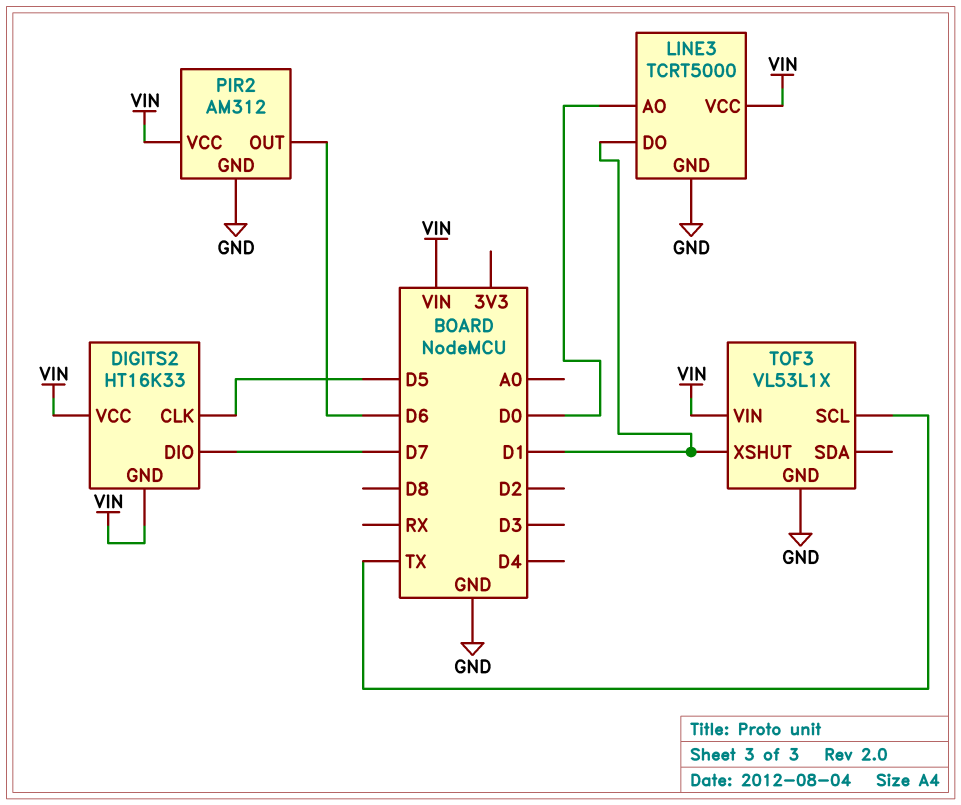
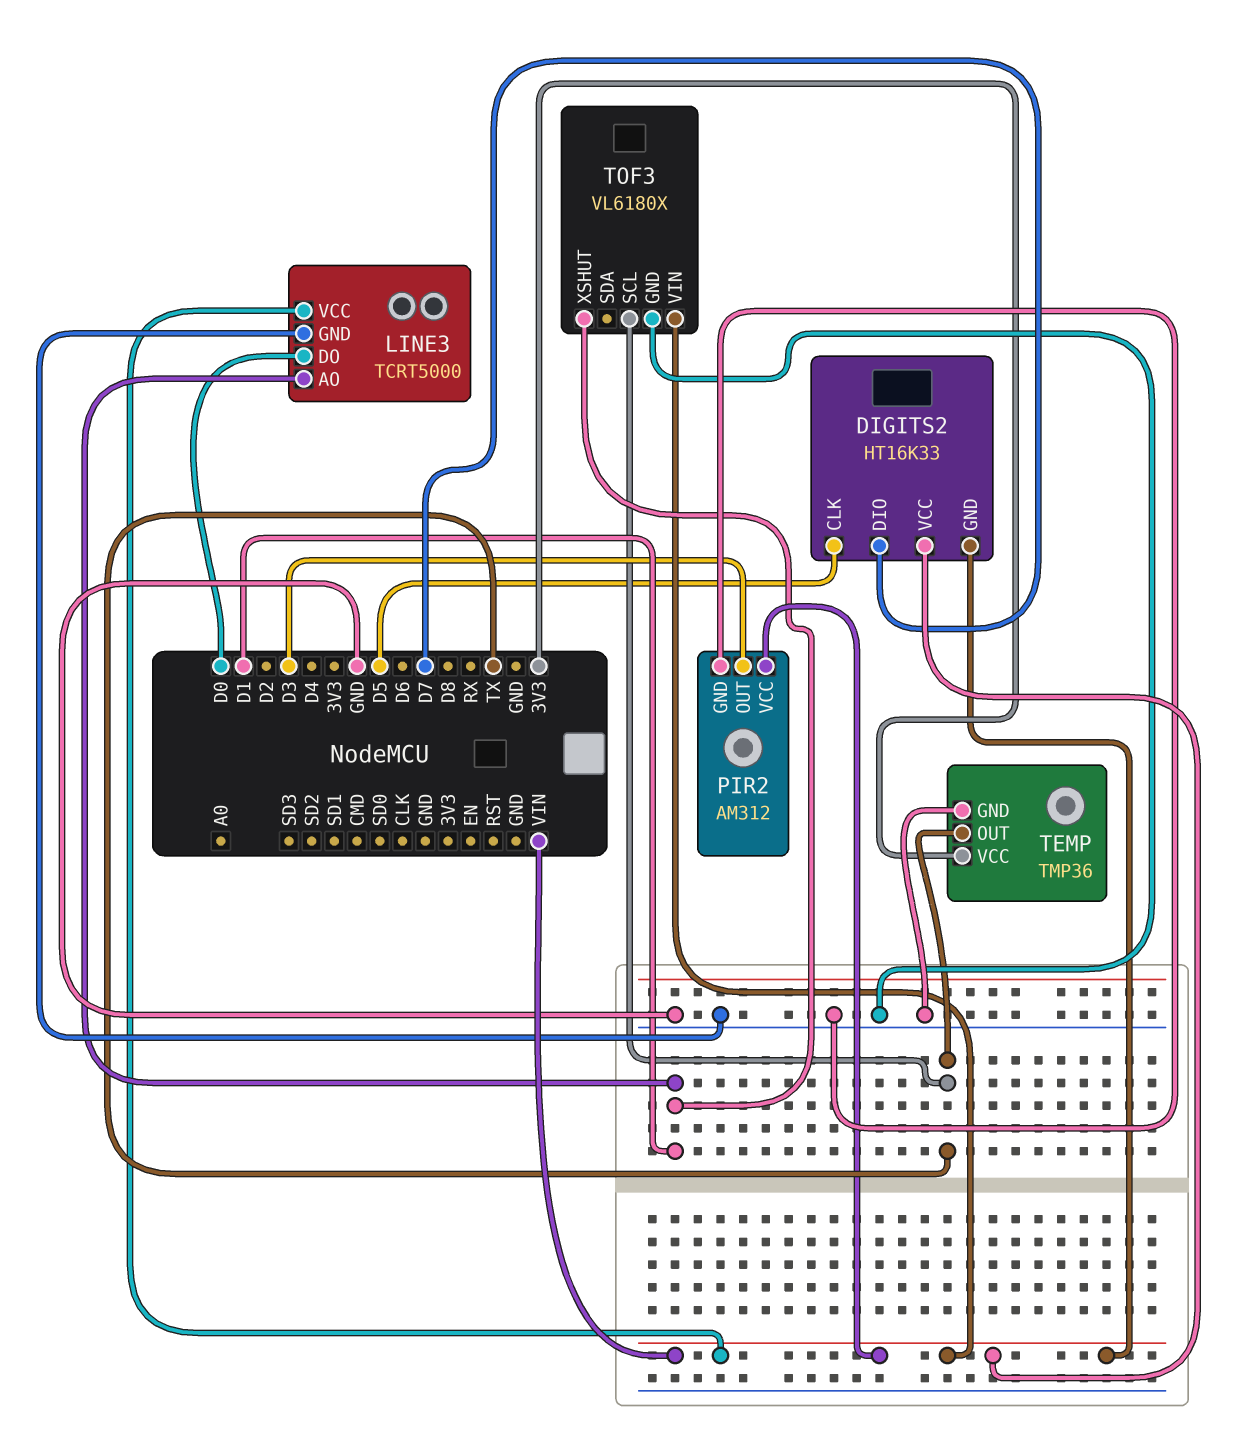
LINE3 pin AO: D0 -> D1
LINE3 pin DO: D1 -> D0
PIR2 pin OUT: D6 -> D3
TEMP: none -> TMP36
TEMP pin GND: none -> GND
TEMP pin OUT: none -> TX
TEMP pin VCC: none -> 3V3
TOF3: VL53L1X -> VL6180X

